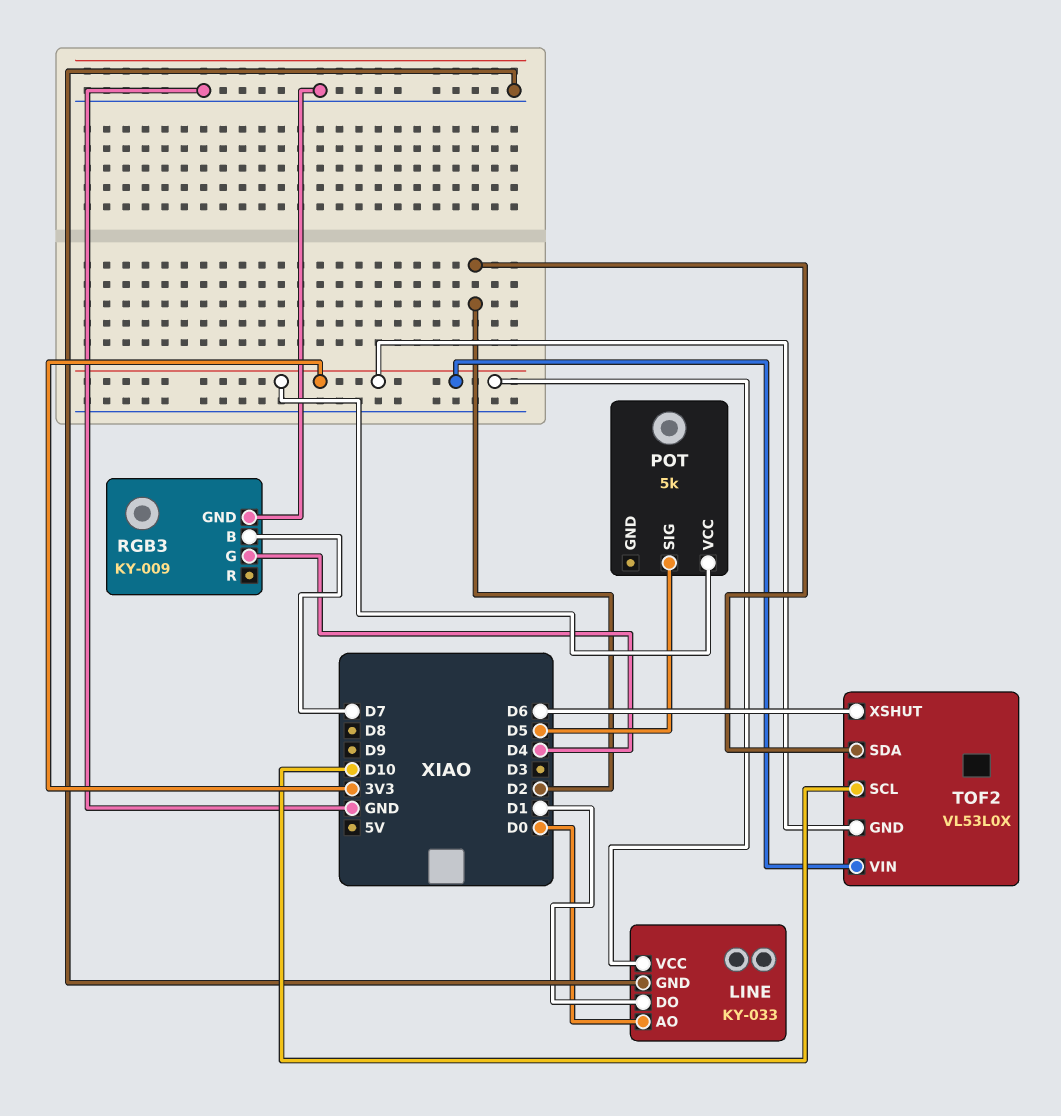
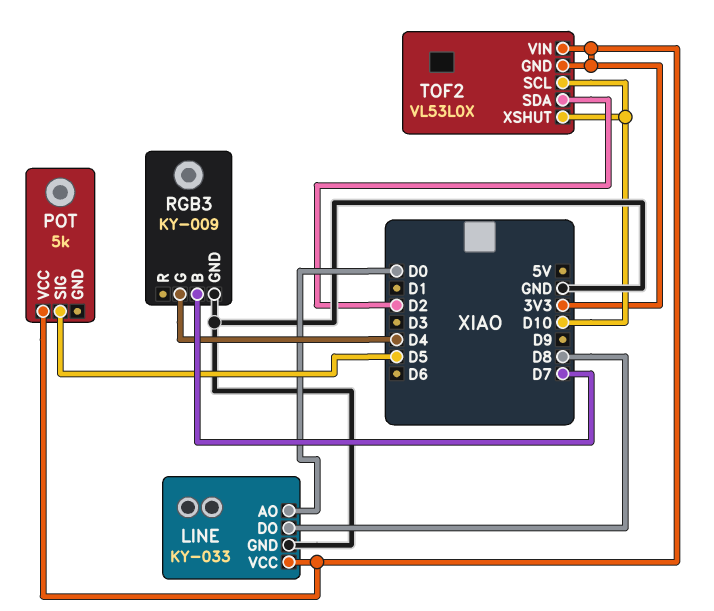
LINE pin DO: D1 -> D8
TOF2 pin XSHUT: D6 -> D10

